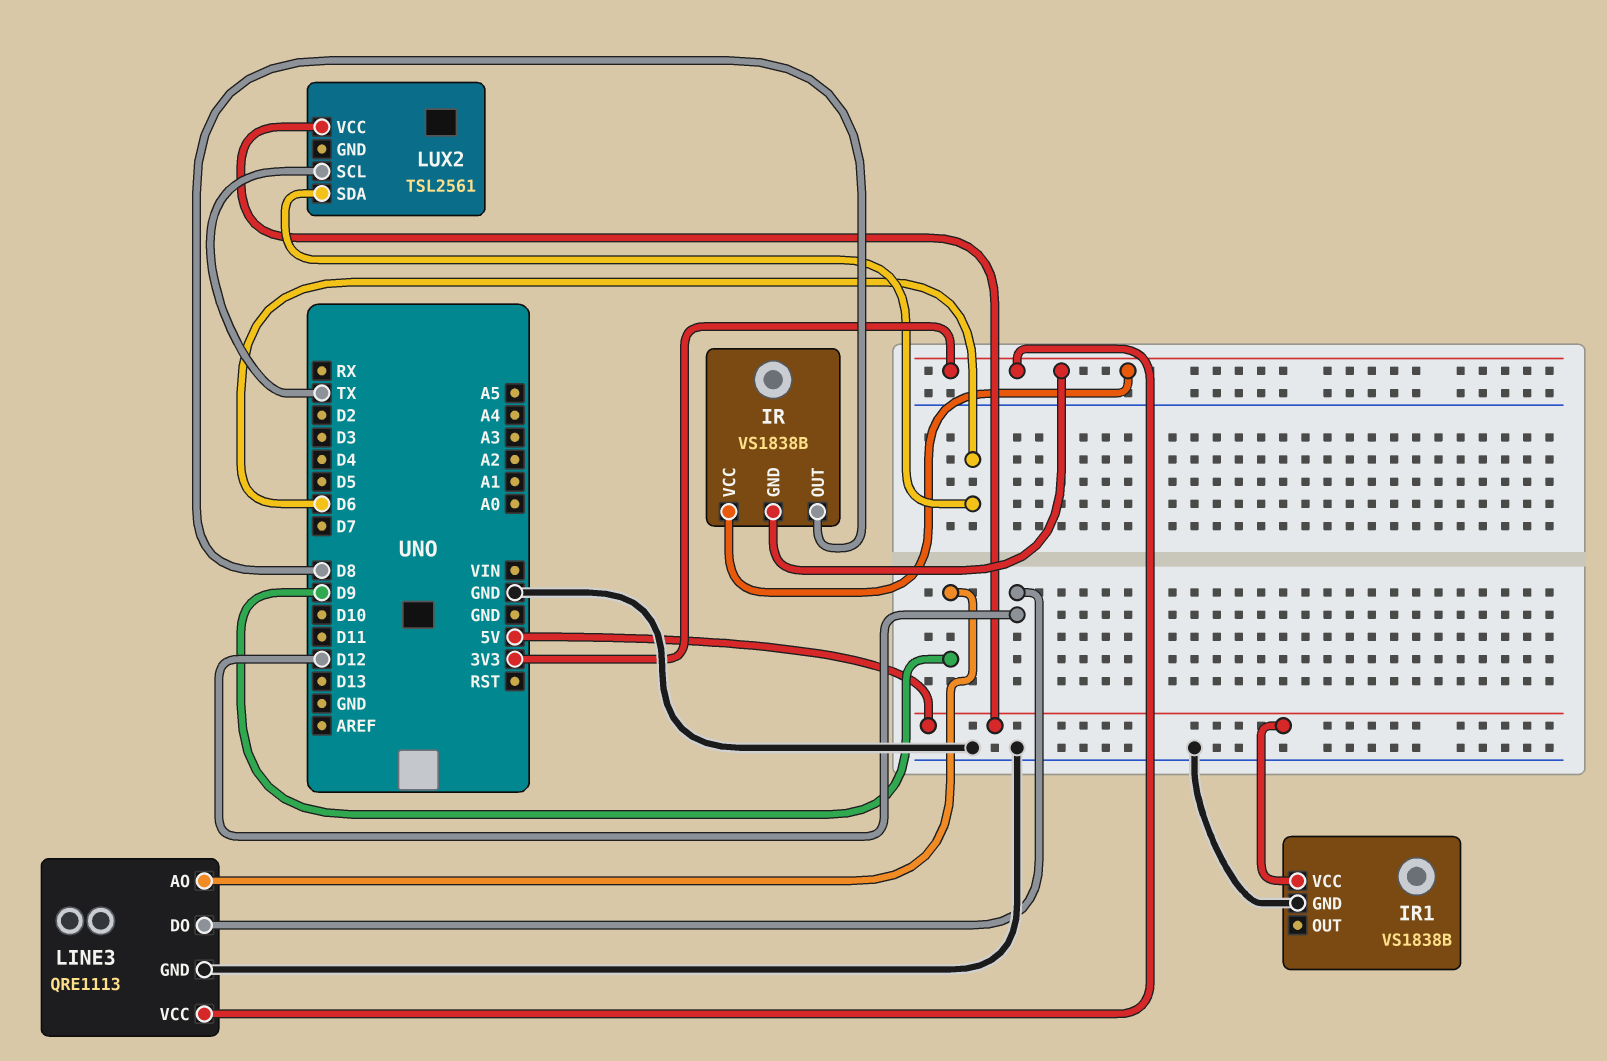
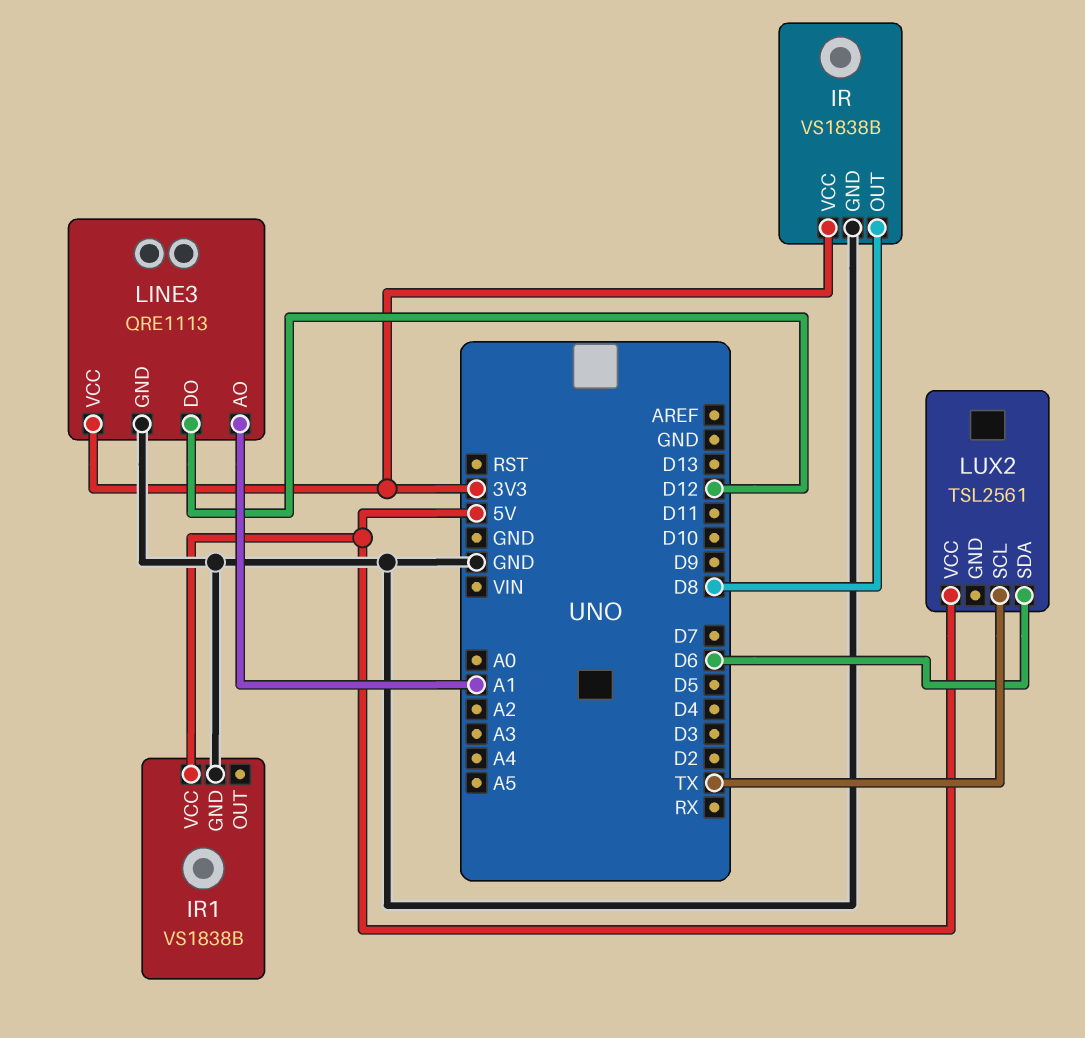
IR pin GND: 3V3 -> GND
LINE3 pin AO: D9 -> A1

